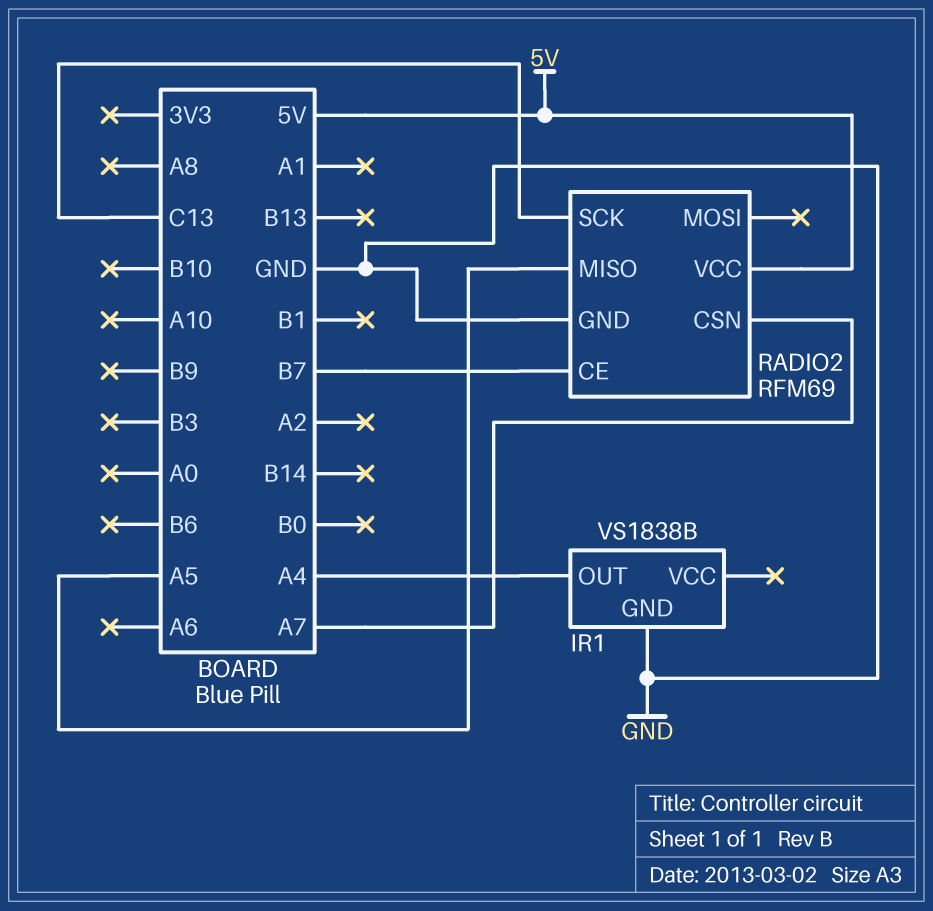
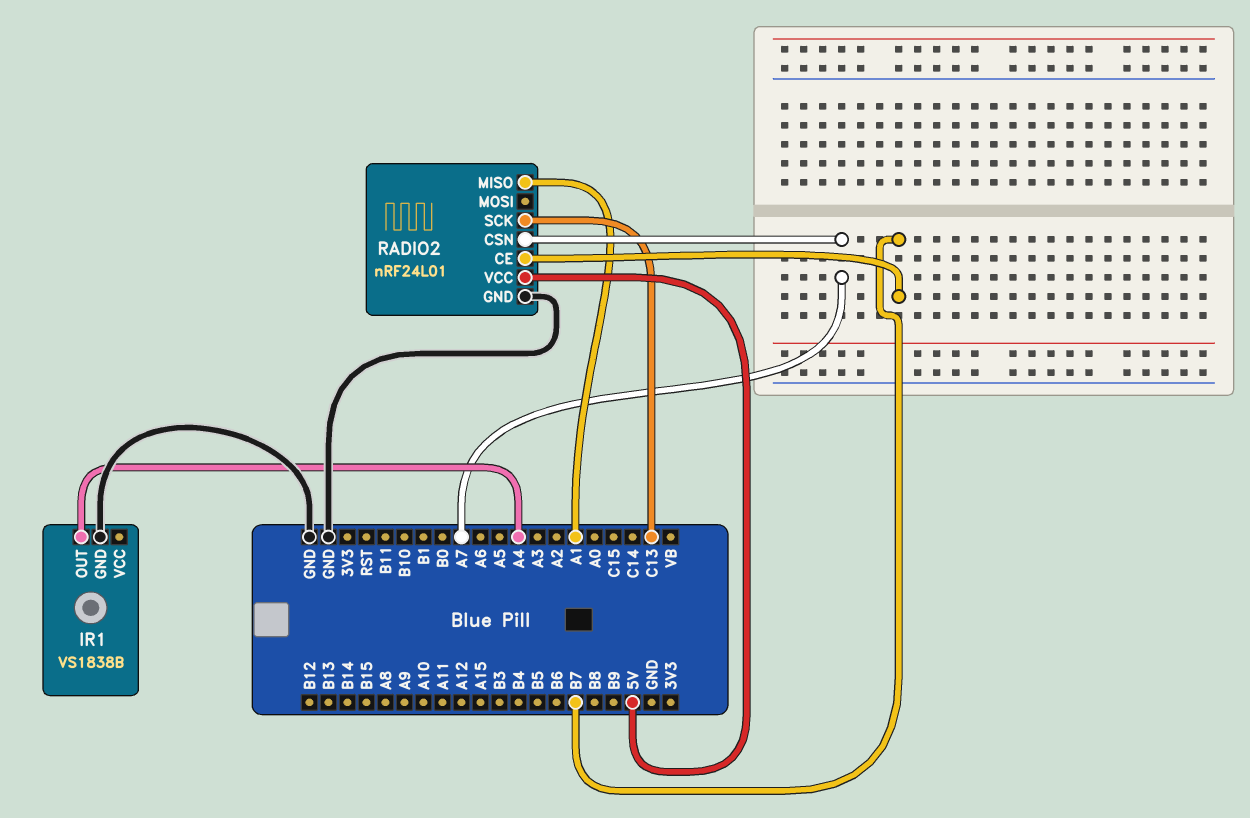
RADIO2: RFM69 -> nRF24L01
RADIO2 pin MISO: A5 -> A1

